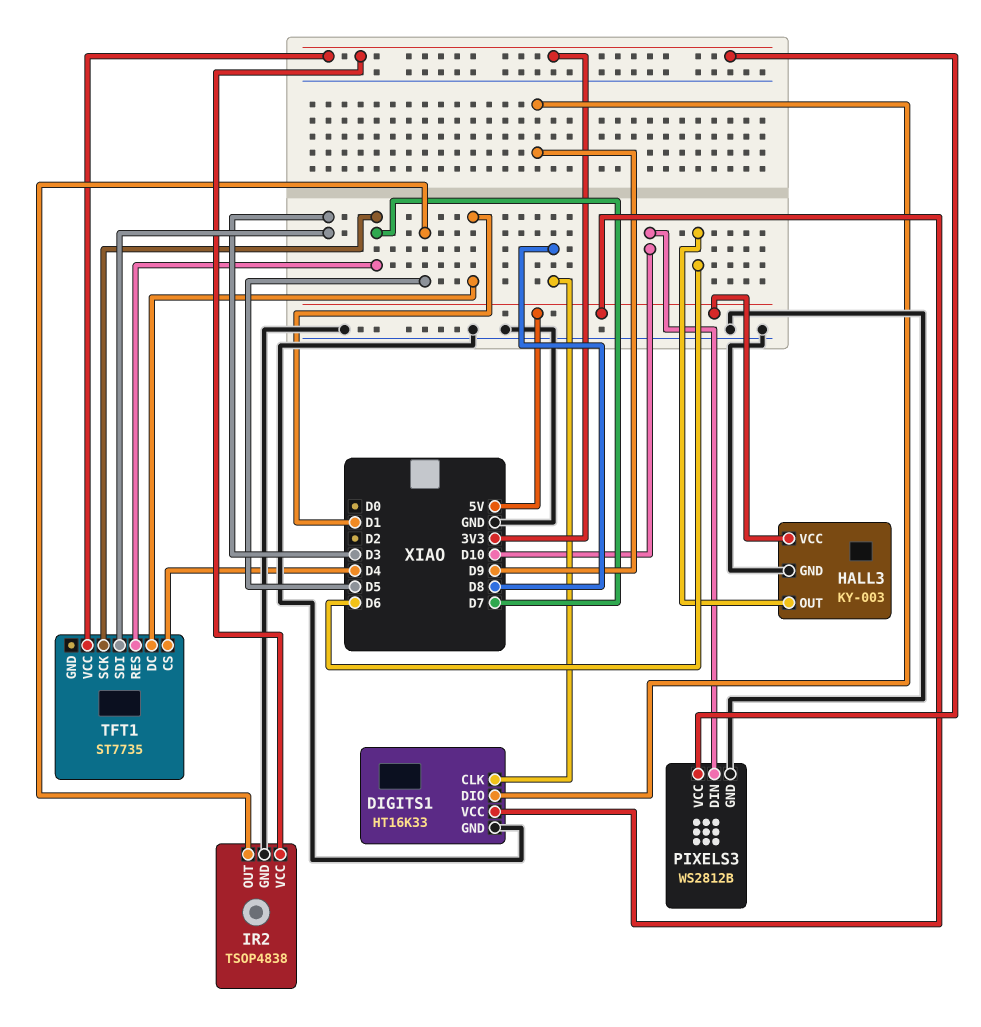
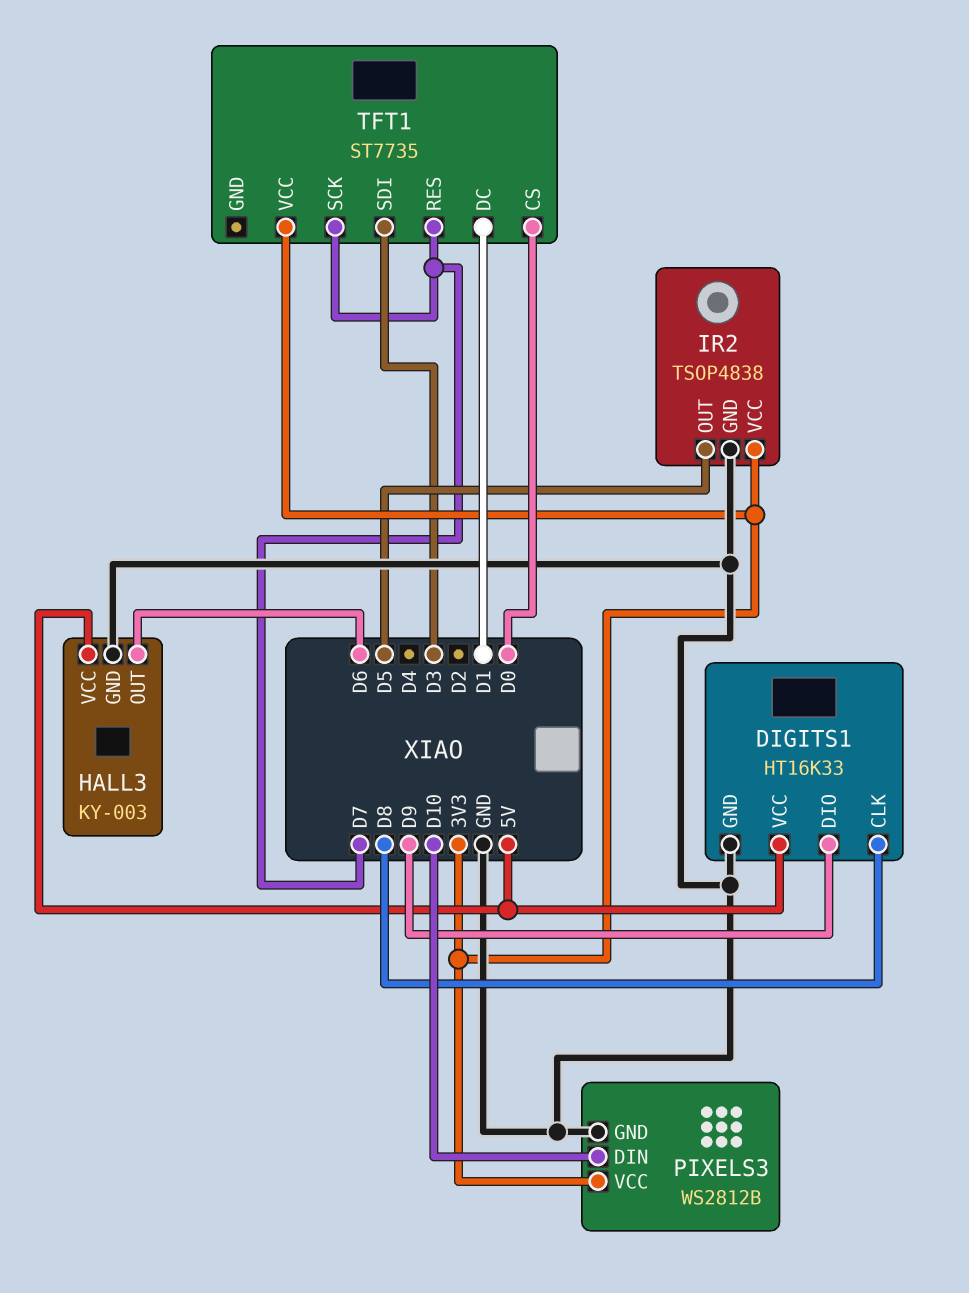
TFT1 pin CS: D4 -> D0

